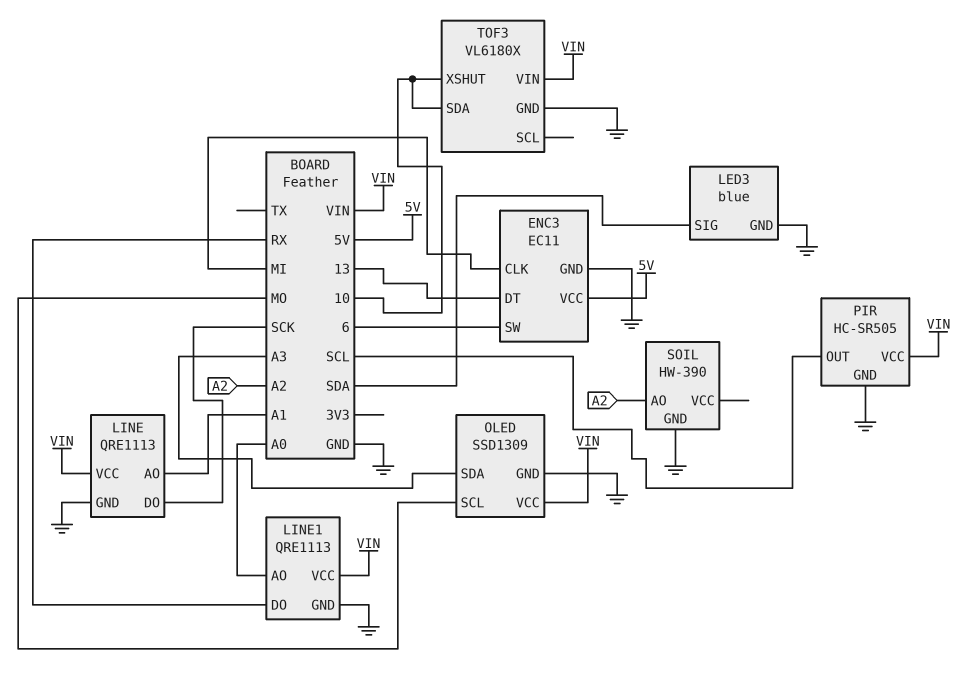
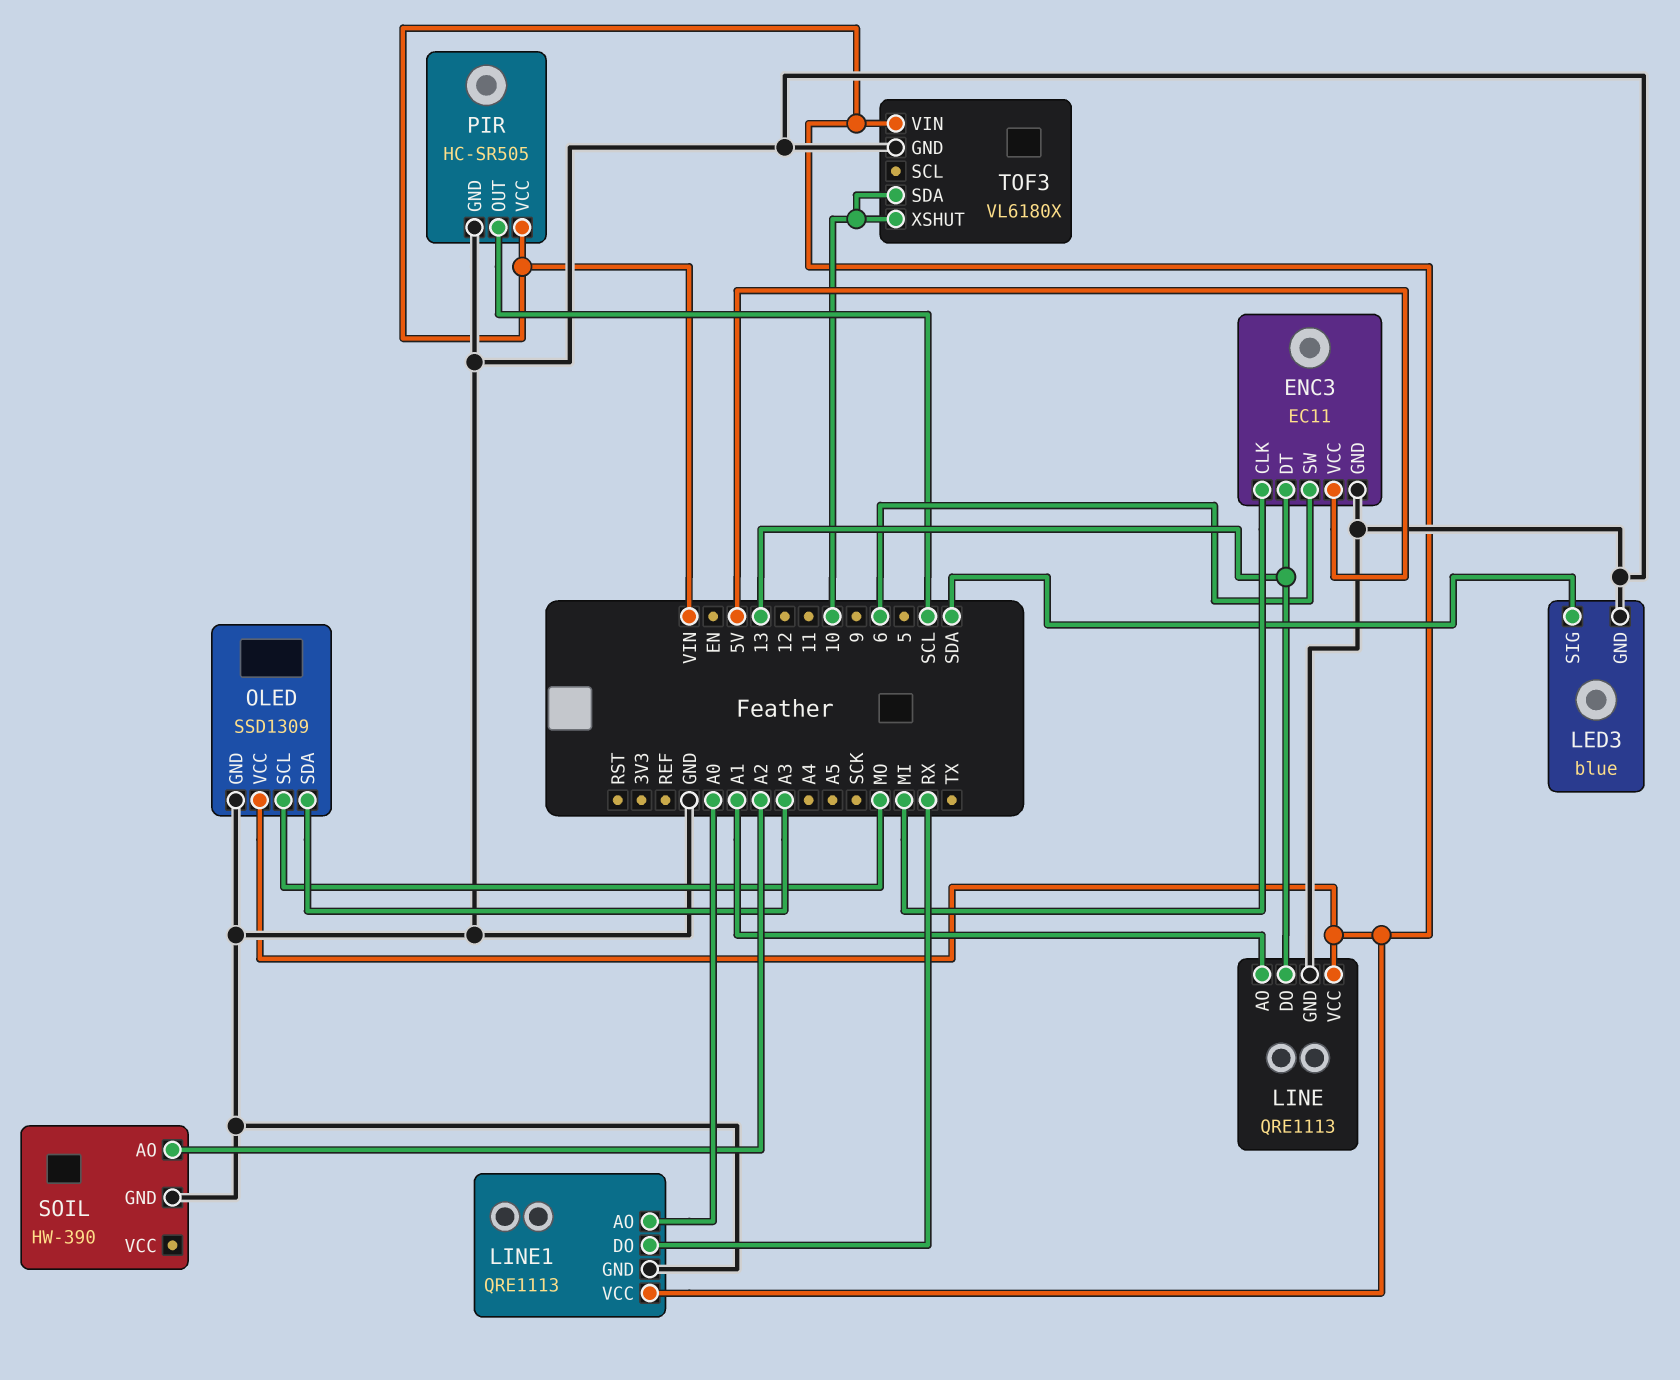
LINE pin DO: SCK -> 13

